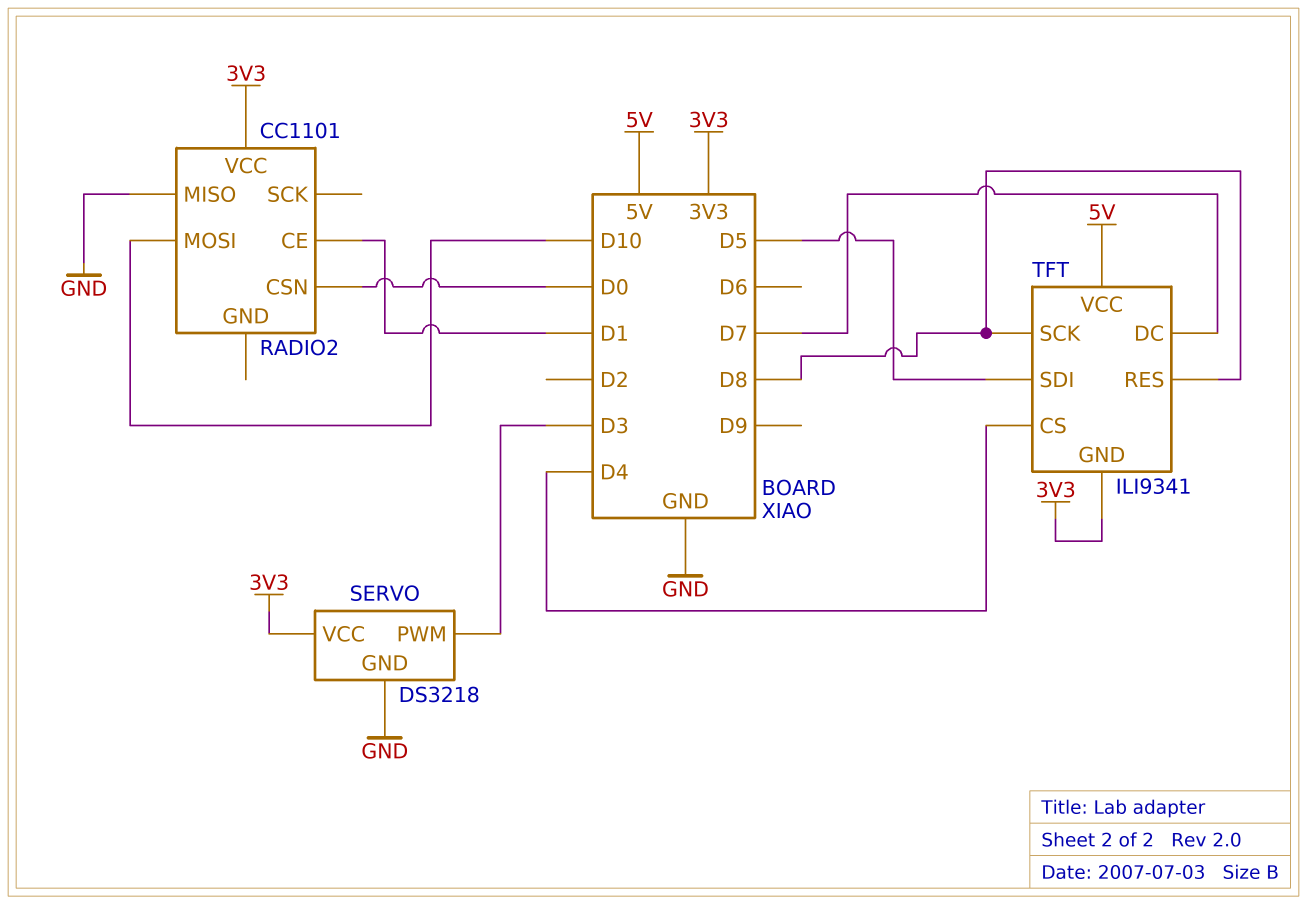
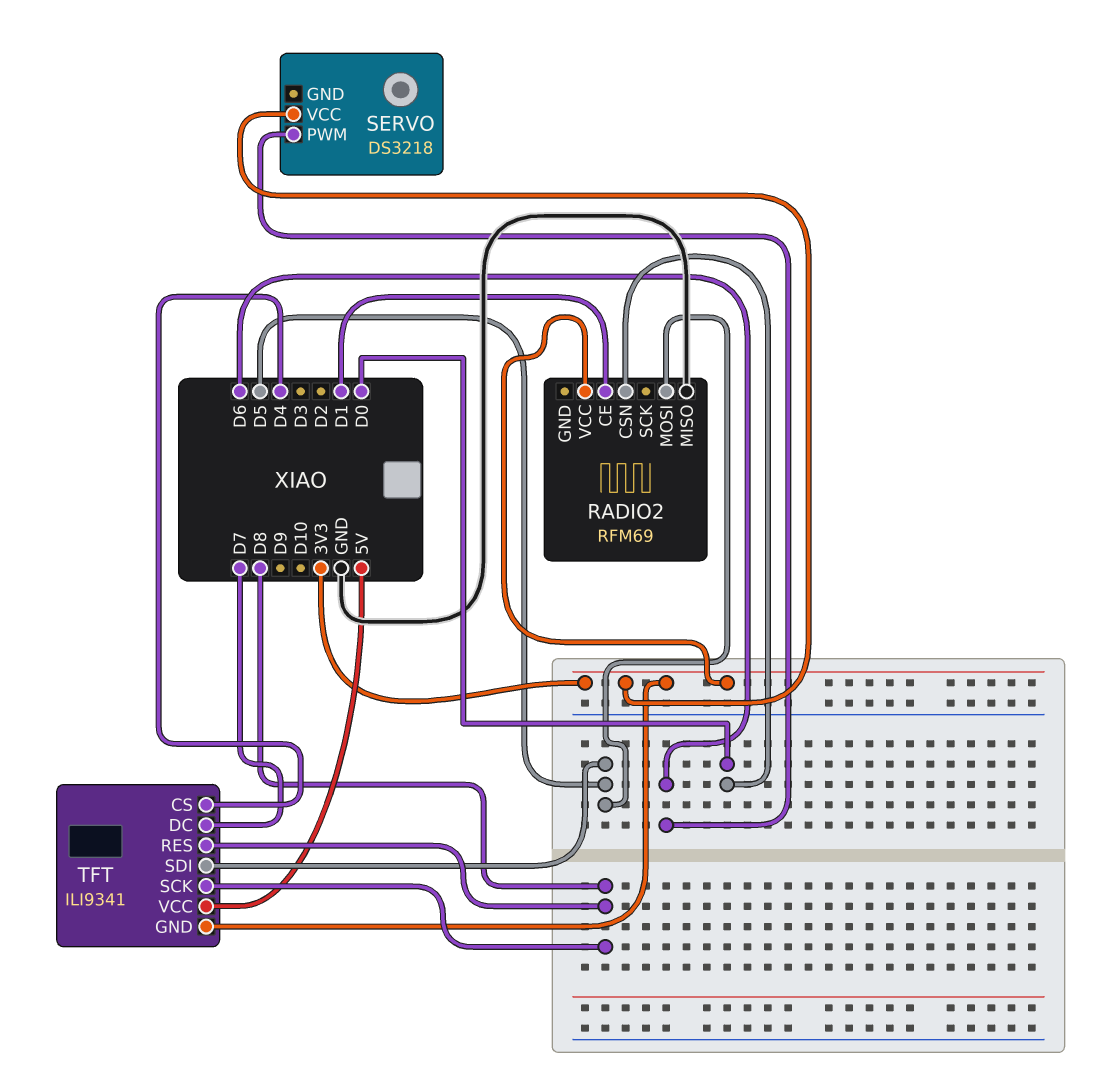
RADIO2: CC1101 -> RFM69
RADIO2 pin MOSI: D10 -> D5
SERVO pin GND: GND -> none
SERVO pin PWM: D3 -> D6

